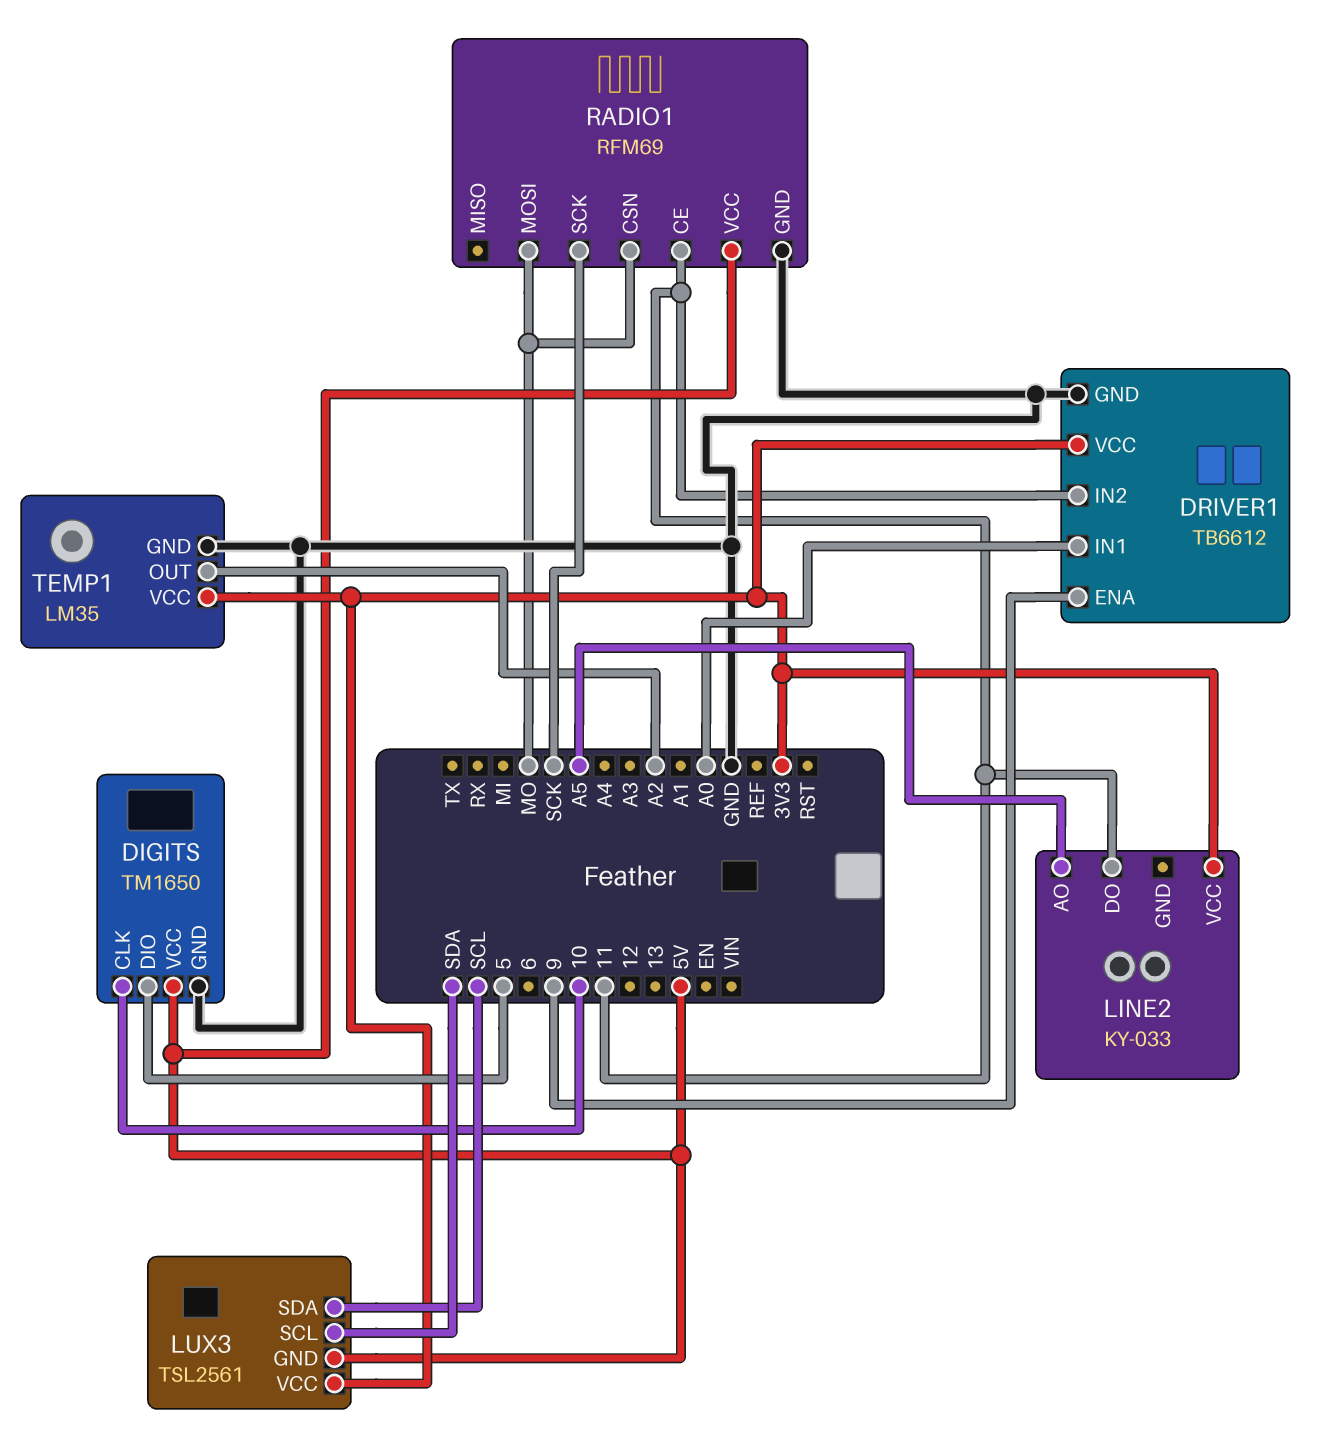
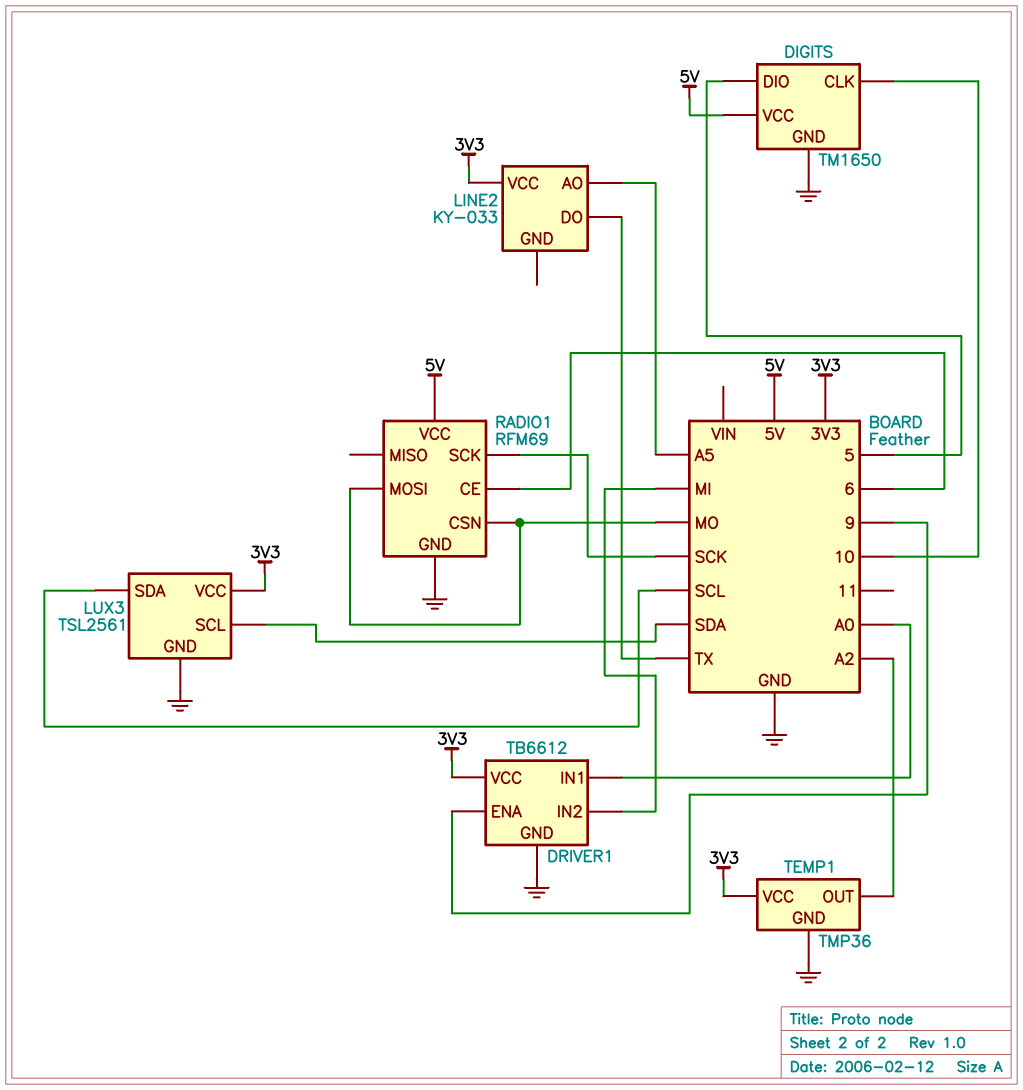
DRIVER1 pin IN2: 11 -> MI
LINE2 pin DO: 11 -> TX
LUX3 pin GND: 5V -> GND
RADIO1 pin CE: 11 -> 6
TEMP1: LM35 -> TMP36

